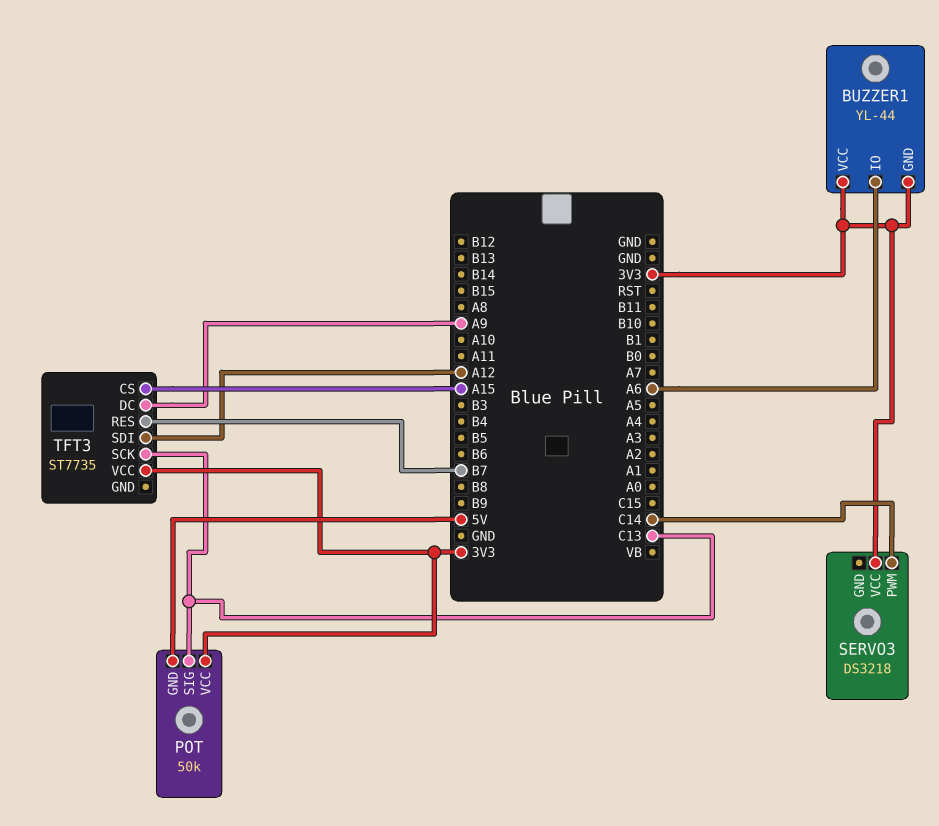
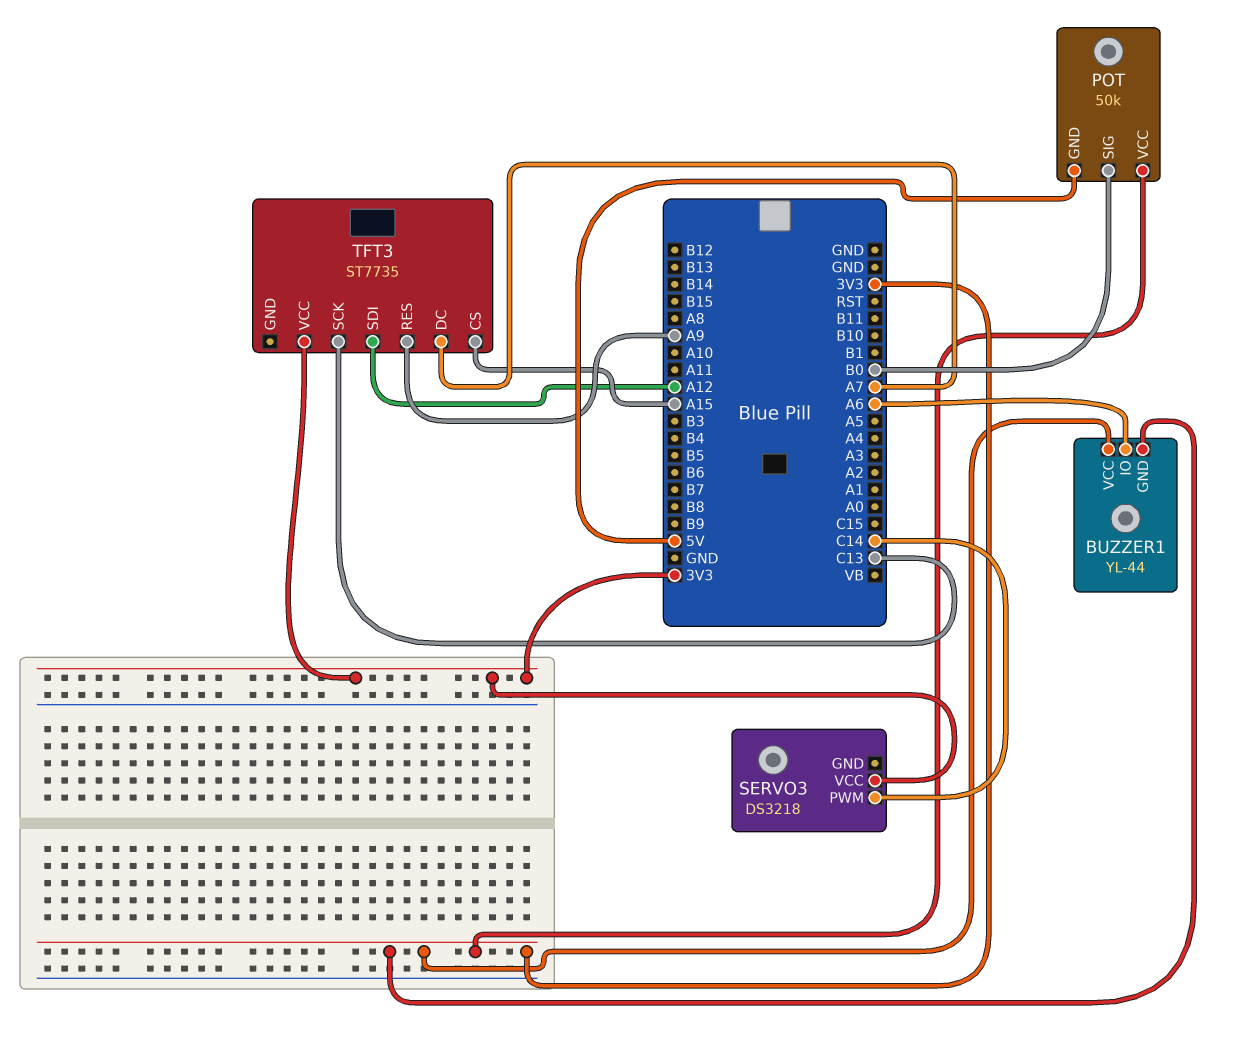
POT pin SIG: C13 -> B0
TFT3 pin DC: A9 -> A7
TFT3 pin RES: B7 -> A9

